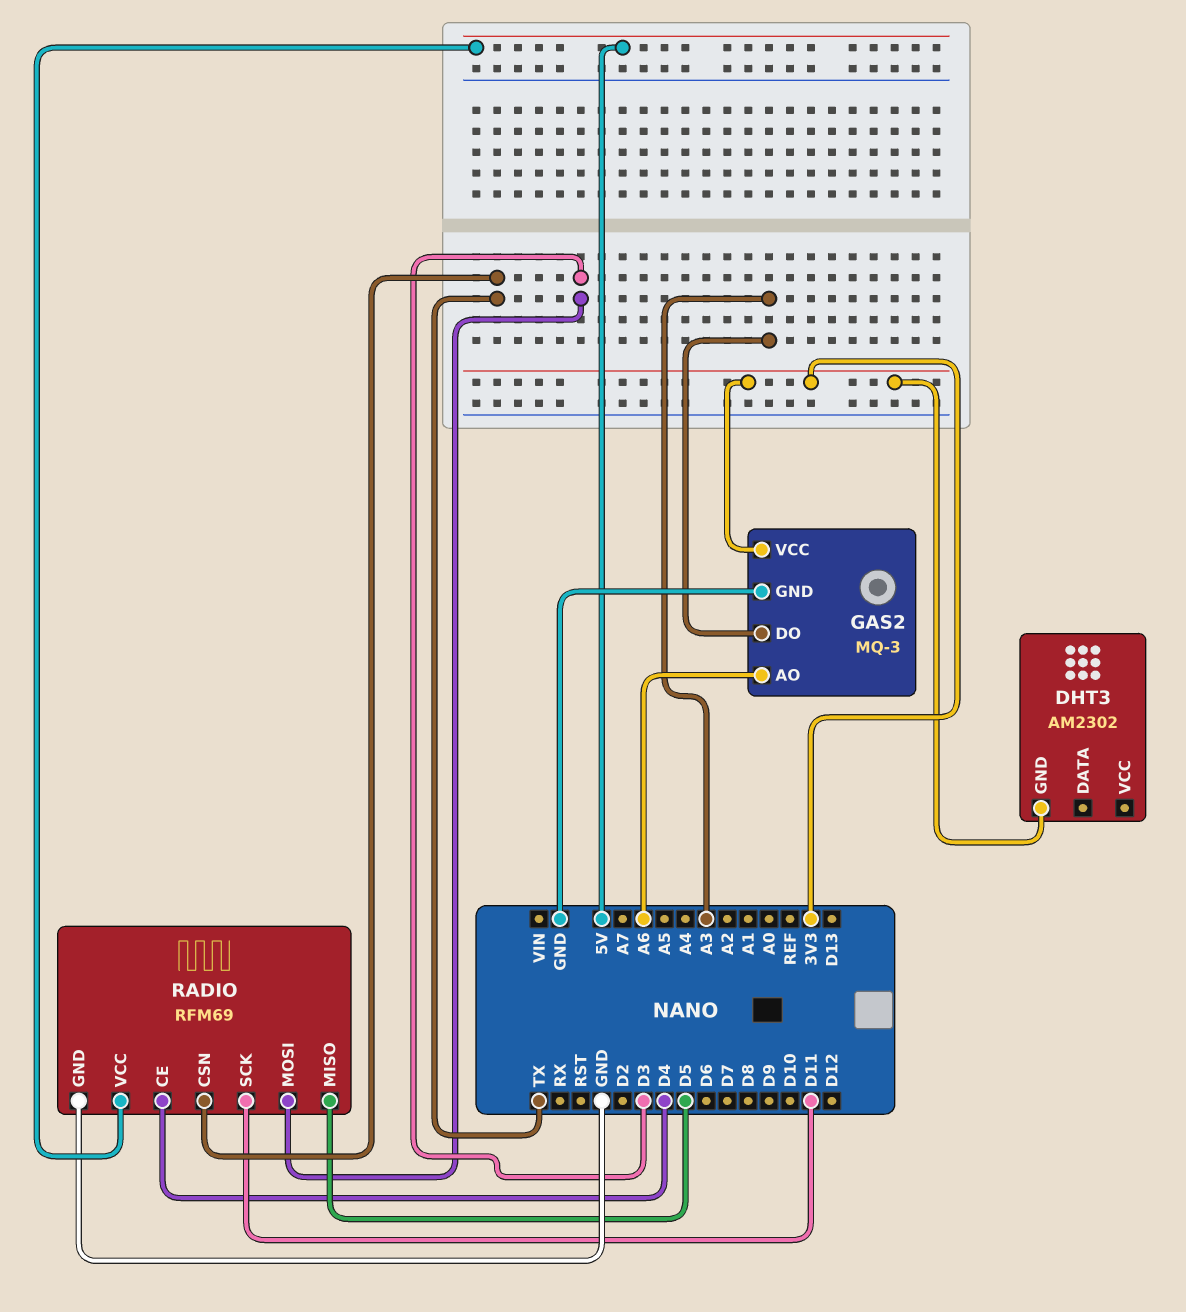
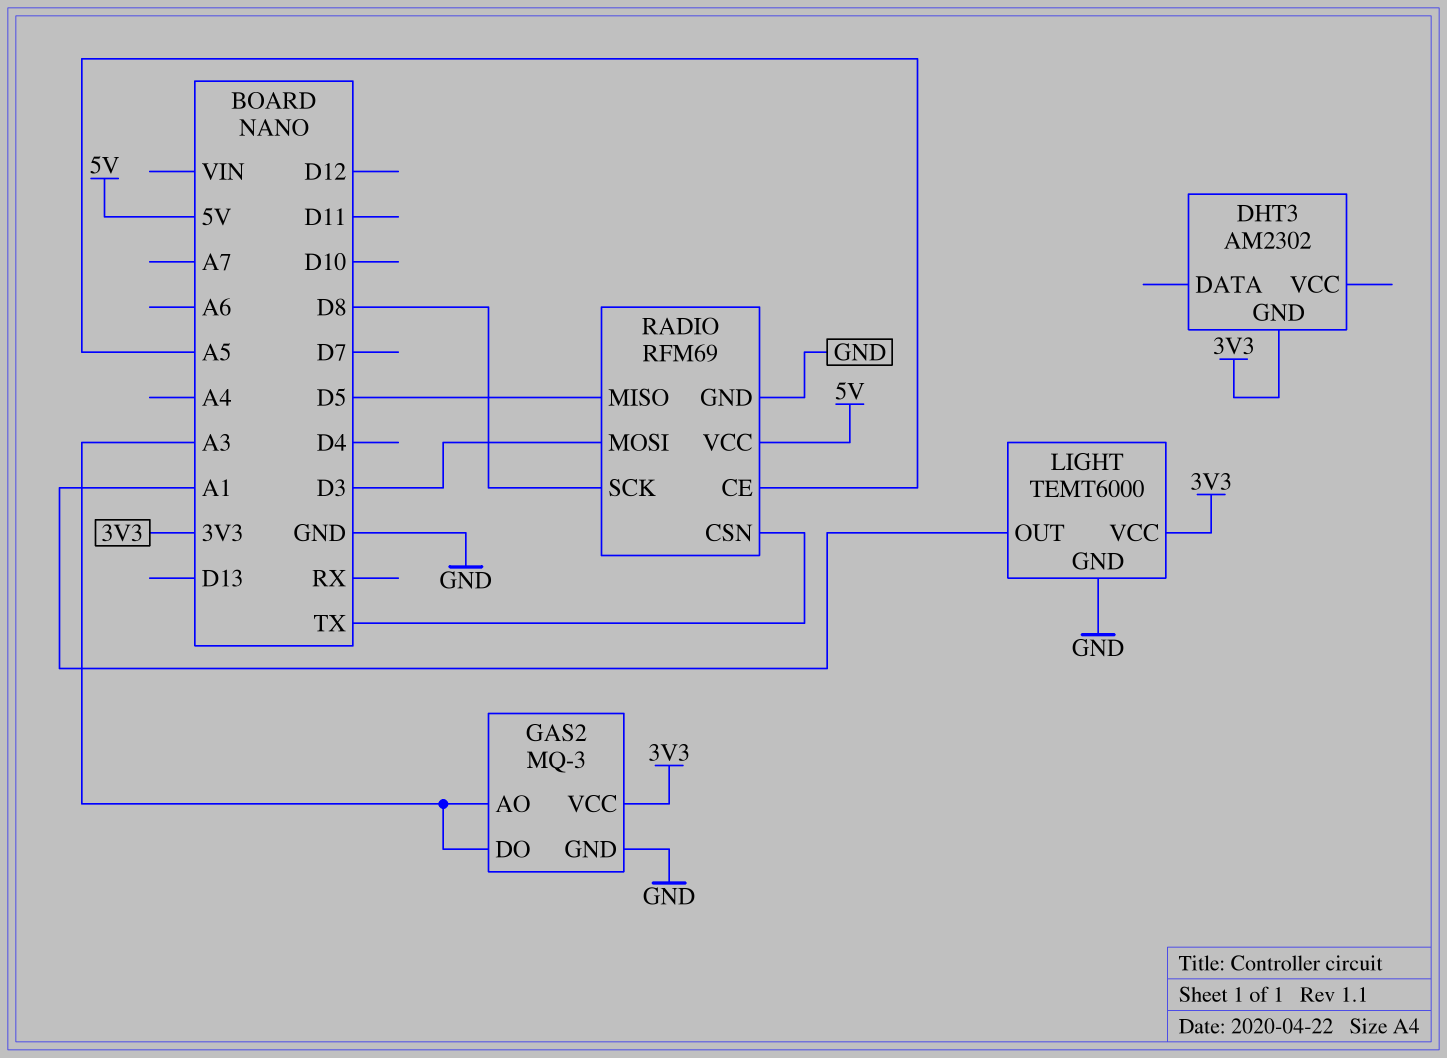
GAS2 pin AO: A6 -> A3
LIGHT: none -> TEMT6000
LIGHT pin GND: none -> GND
LIGHT pin OUT: none -> A1
LIGHT pin VCC: none -> 3V3
RADIO pin CE: D4 -> A5
RADIO pin SCK: D11 -> D8

